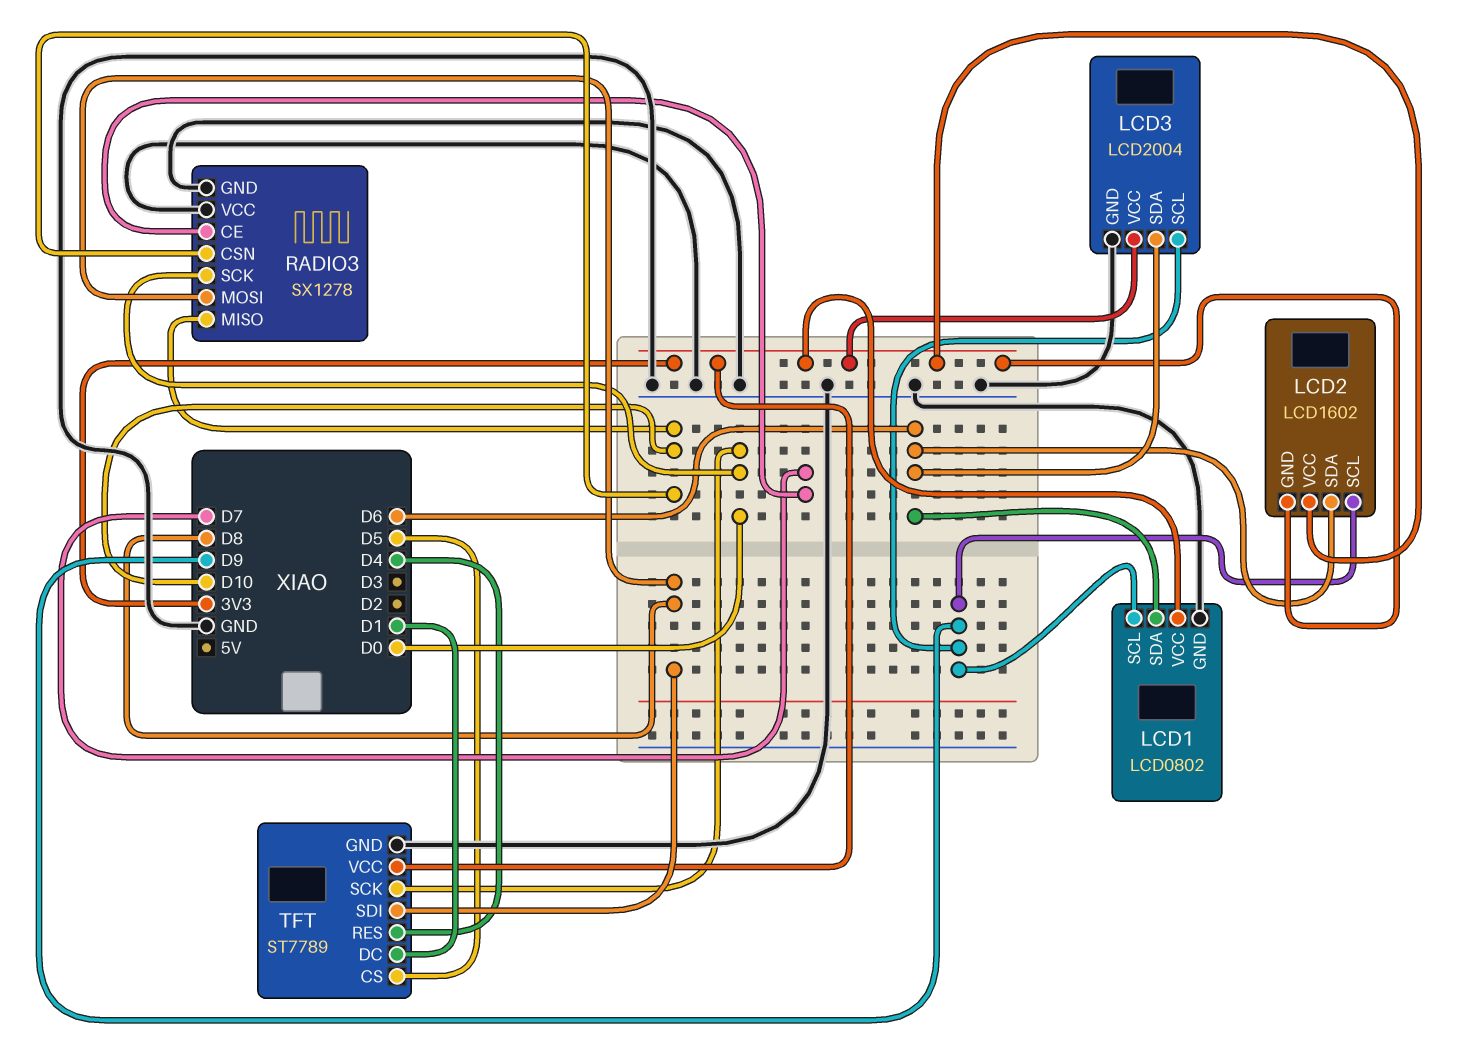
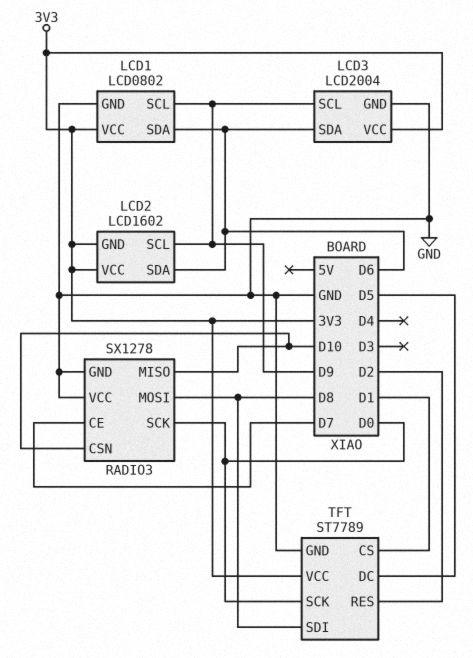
TFT pin CS: D5 -> D1
TFT pin DC: D1 -> D5
TFT pin RES: D4 -> D2

